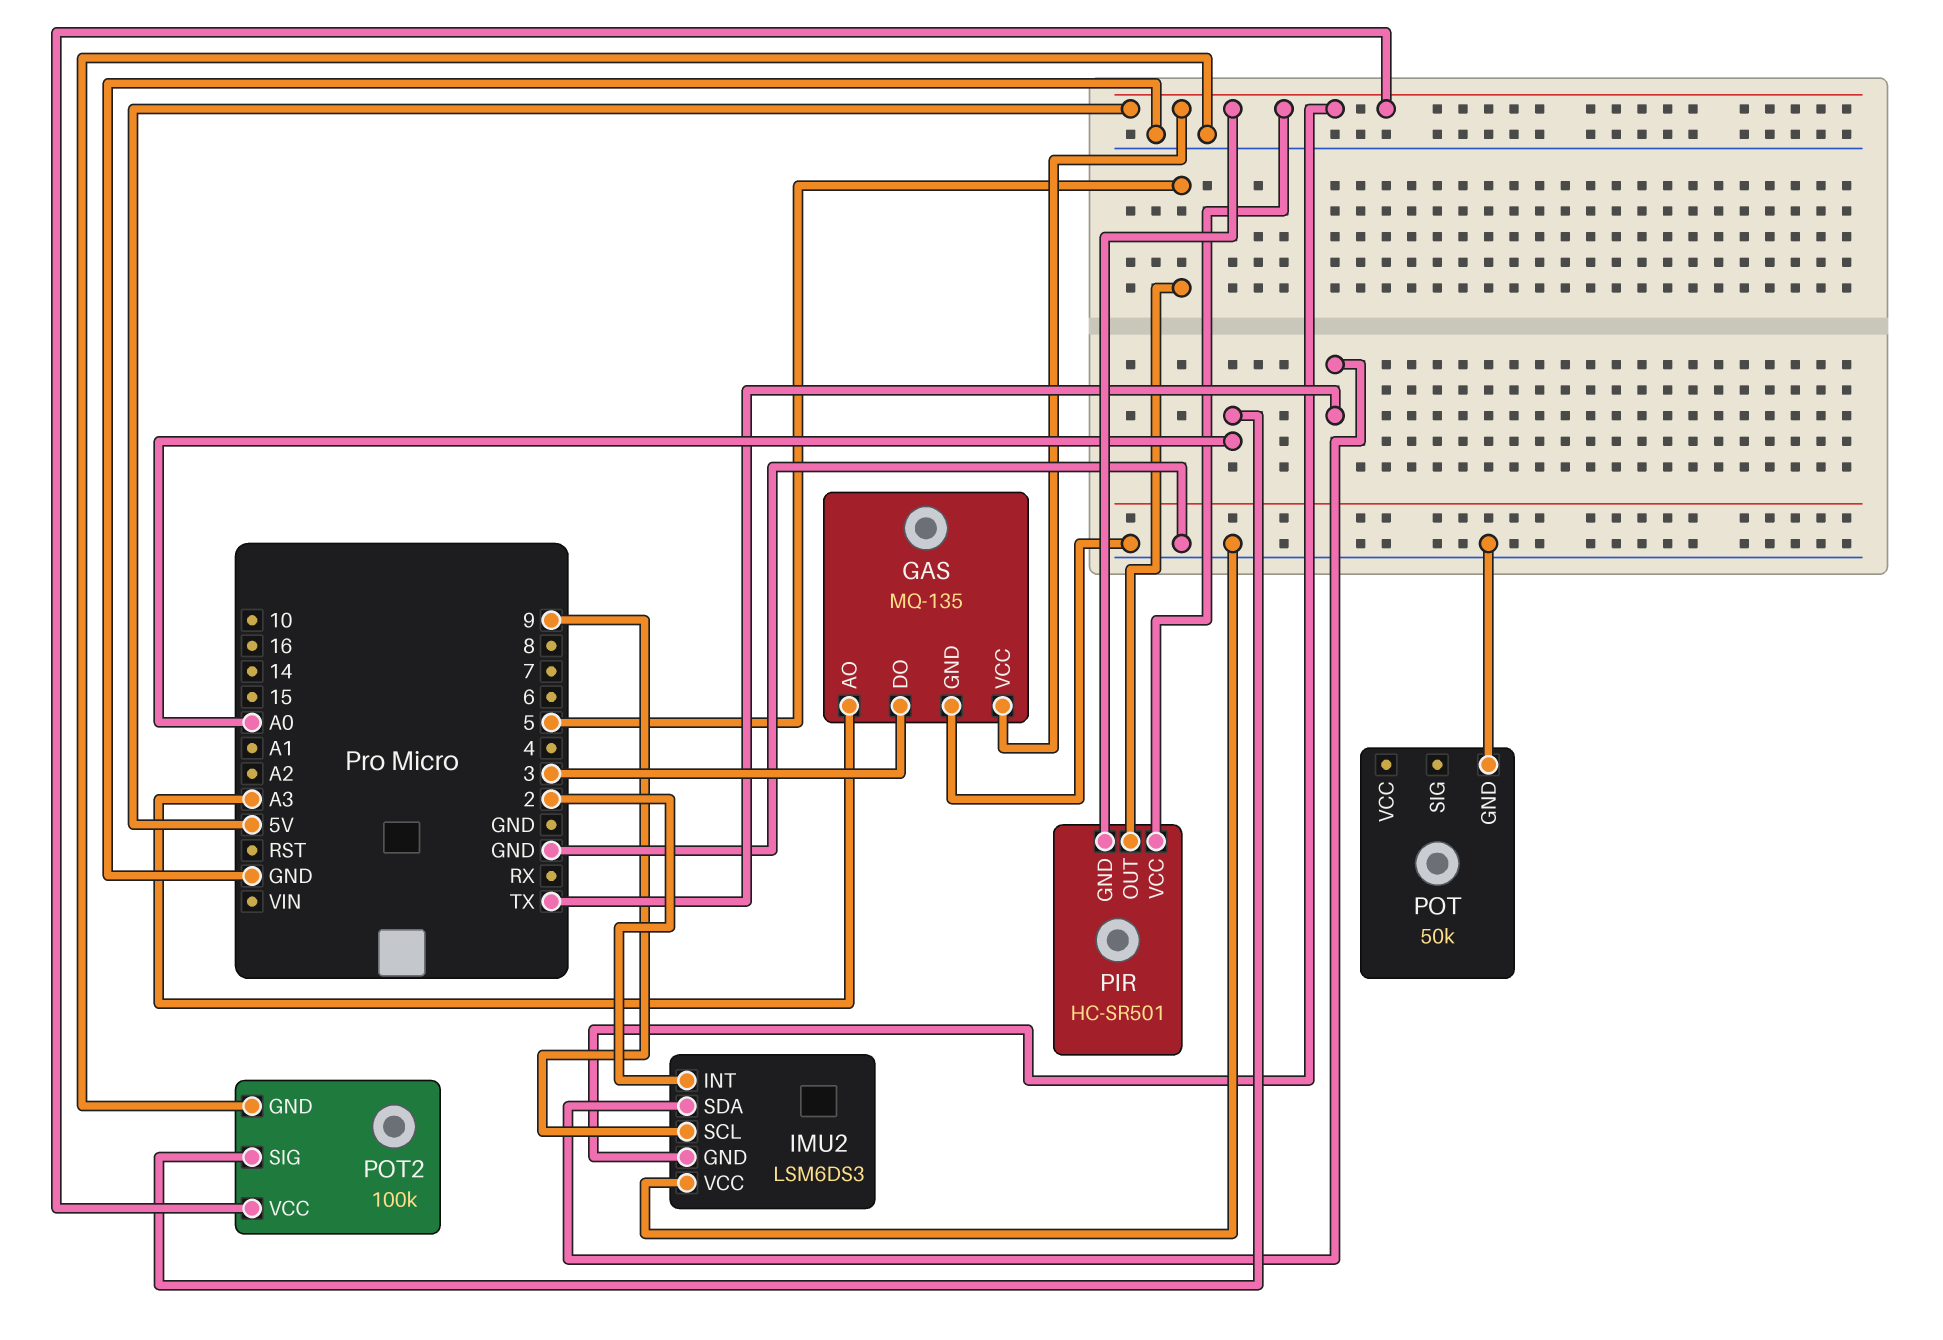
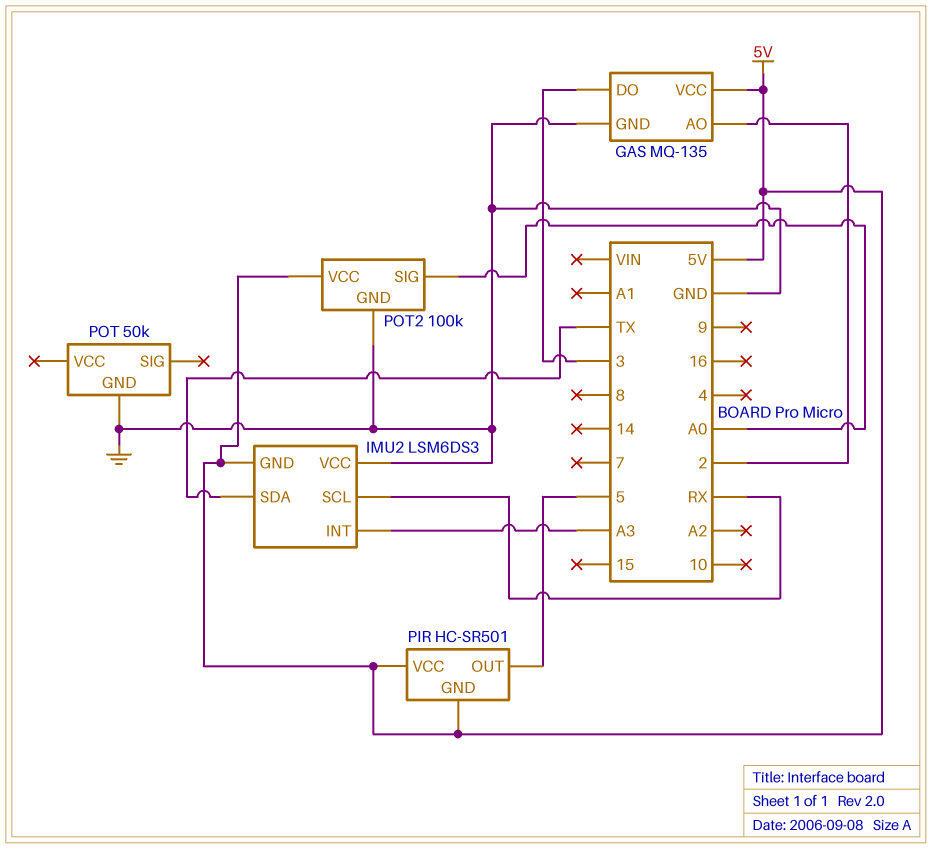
GAS pin AO: A3 -> 2
IMU2 pin INT: 2 -> A3
IMU2 pin SCL: 9 -> RX

